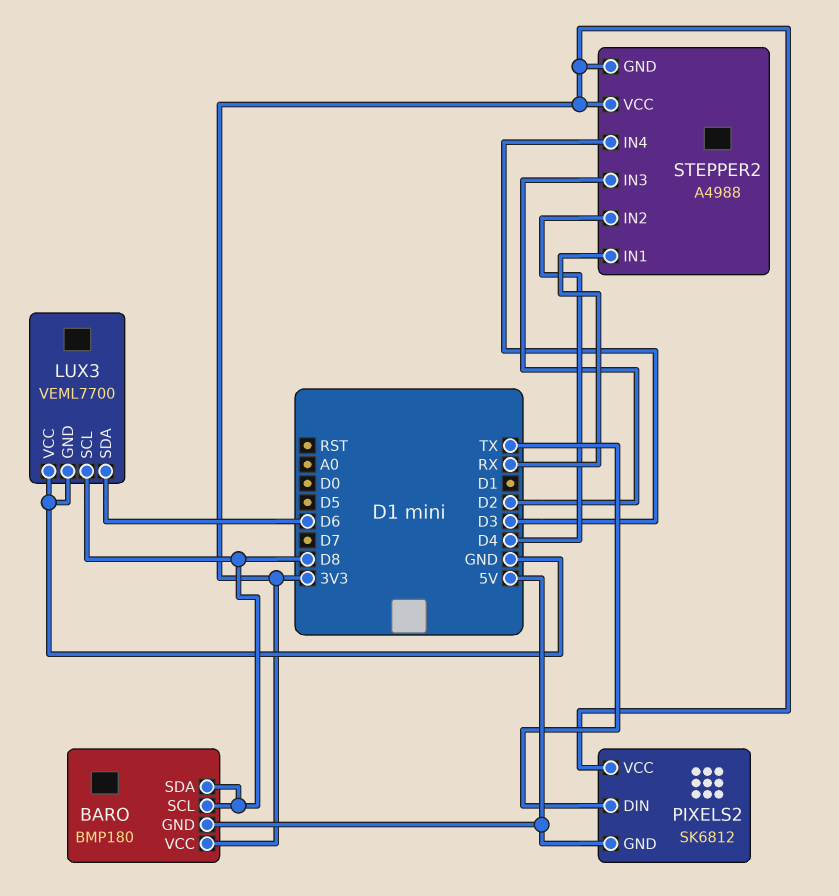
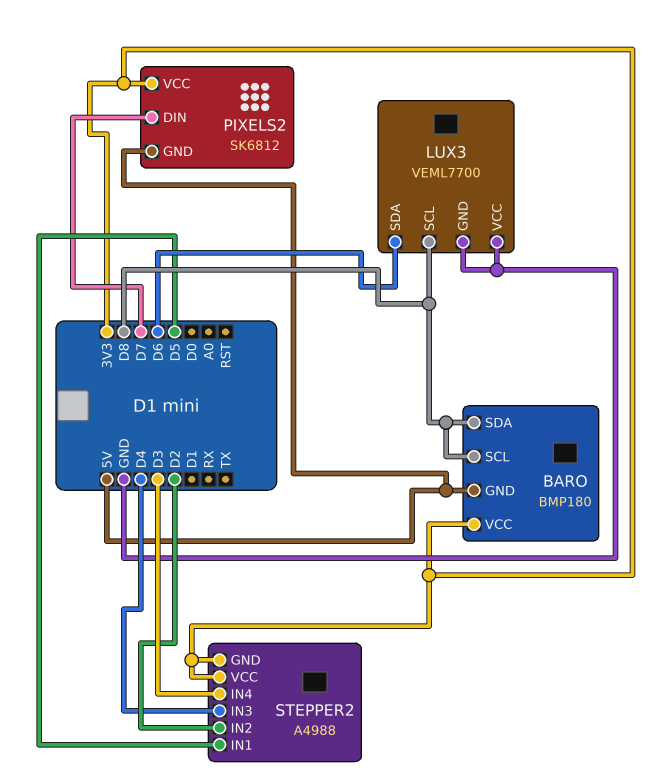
PIXELS2 pin DIN: TX -> D7
STEPPER2 pin IN1: RX -> D5
STEPPER2 pin IN2: D4 -> D2
STEPPER2 pin IN3: D2 -> D4

